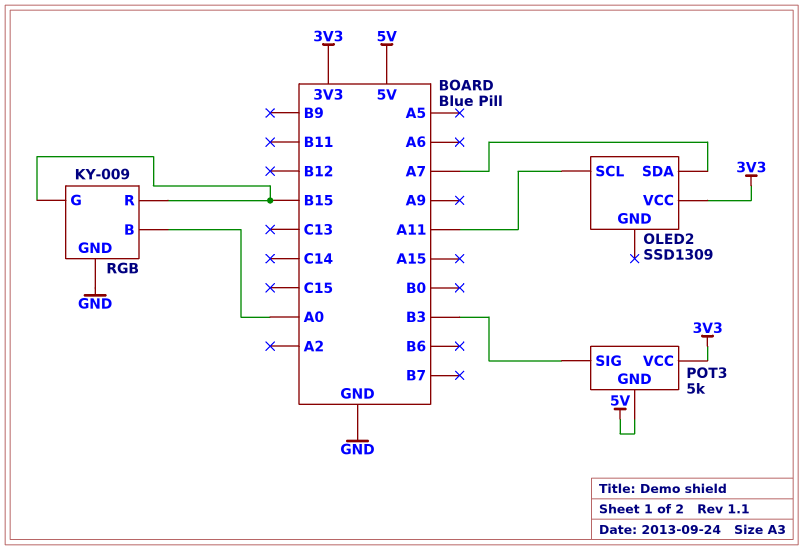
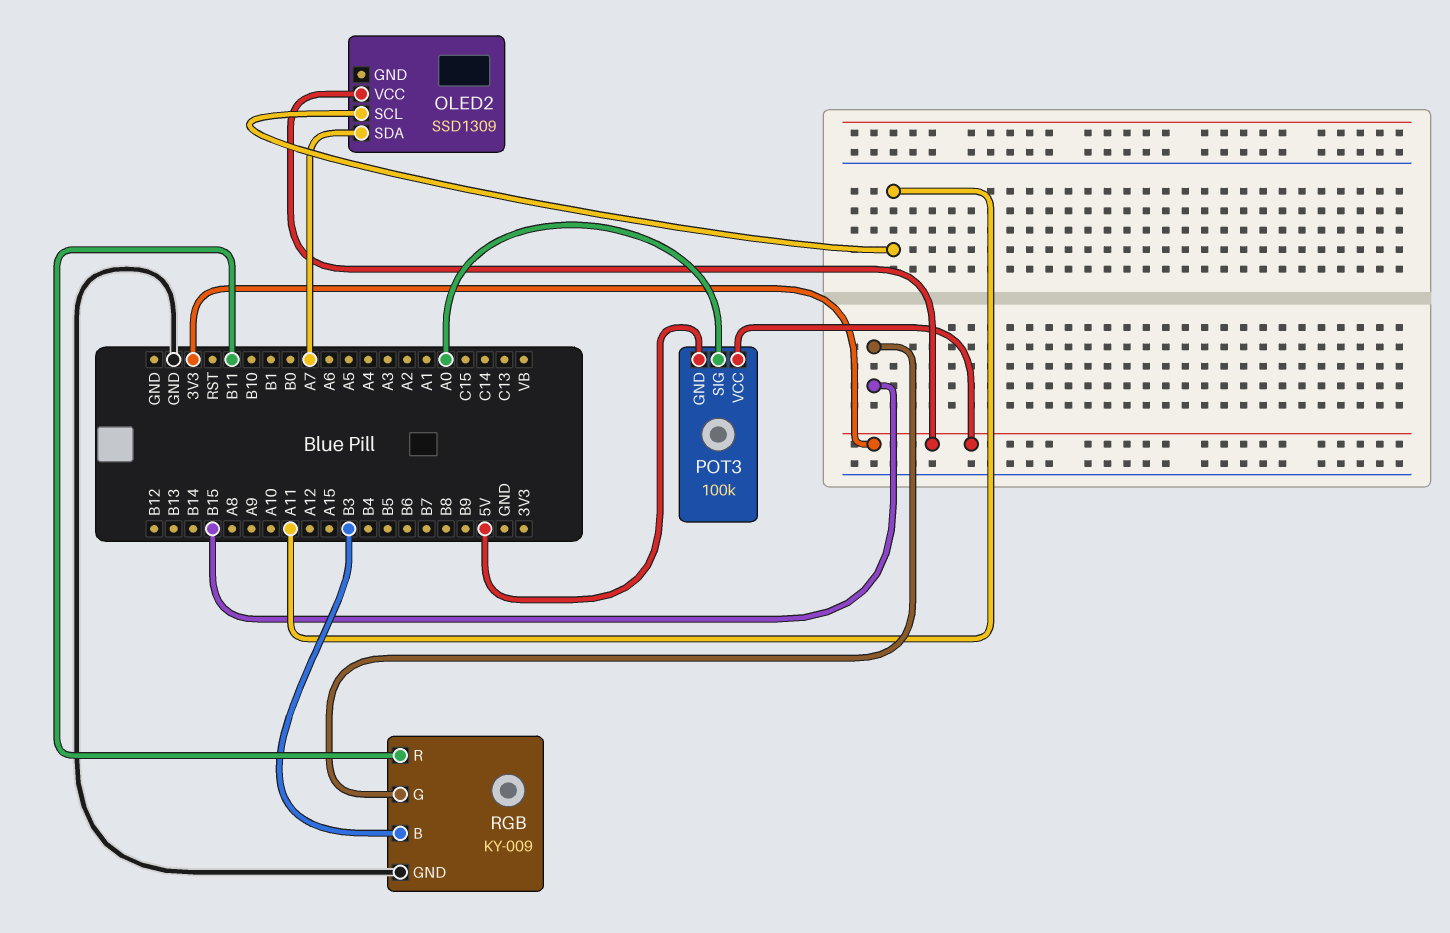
POT3: 5k -> 100k
POT3 pin SIG: B3 -> A0
RGB pin B: A0 -> B3
RGB pin R: B15 -> B11

